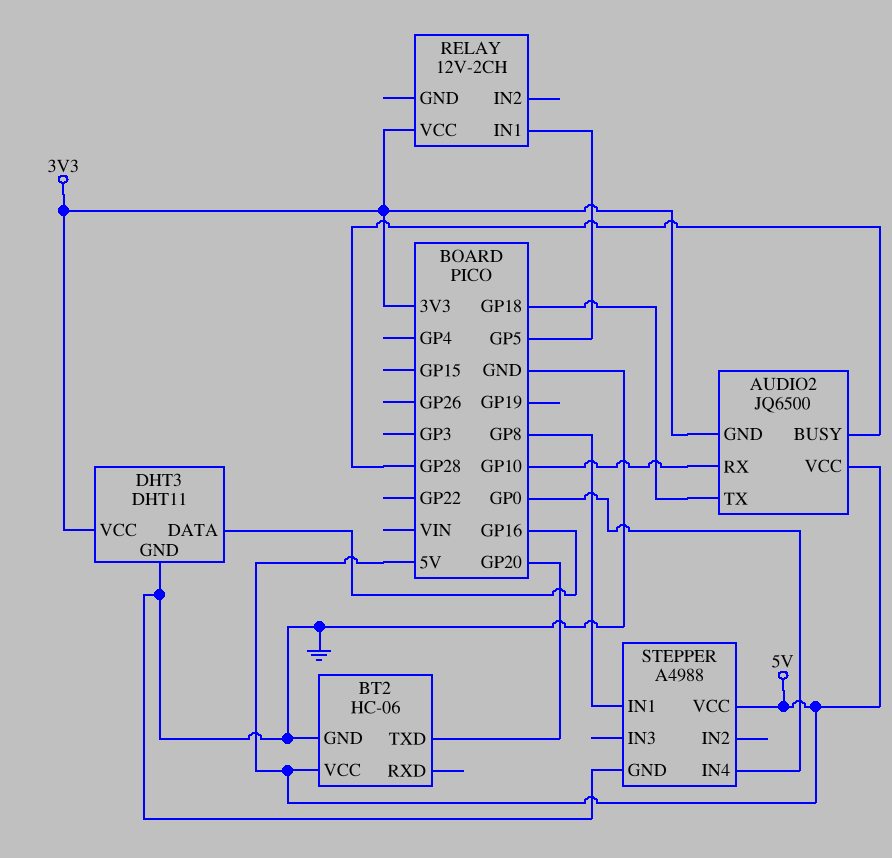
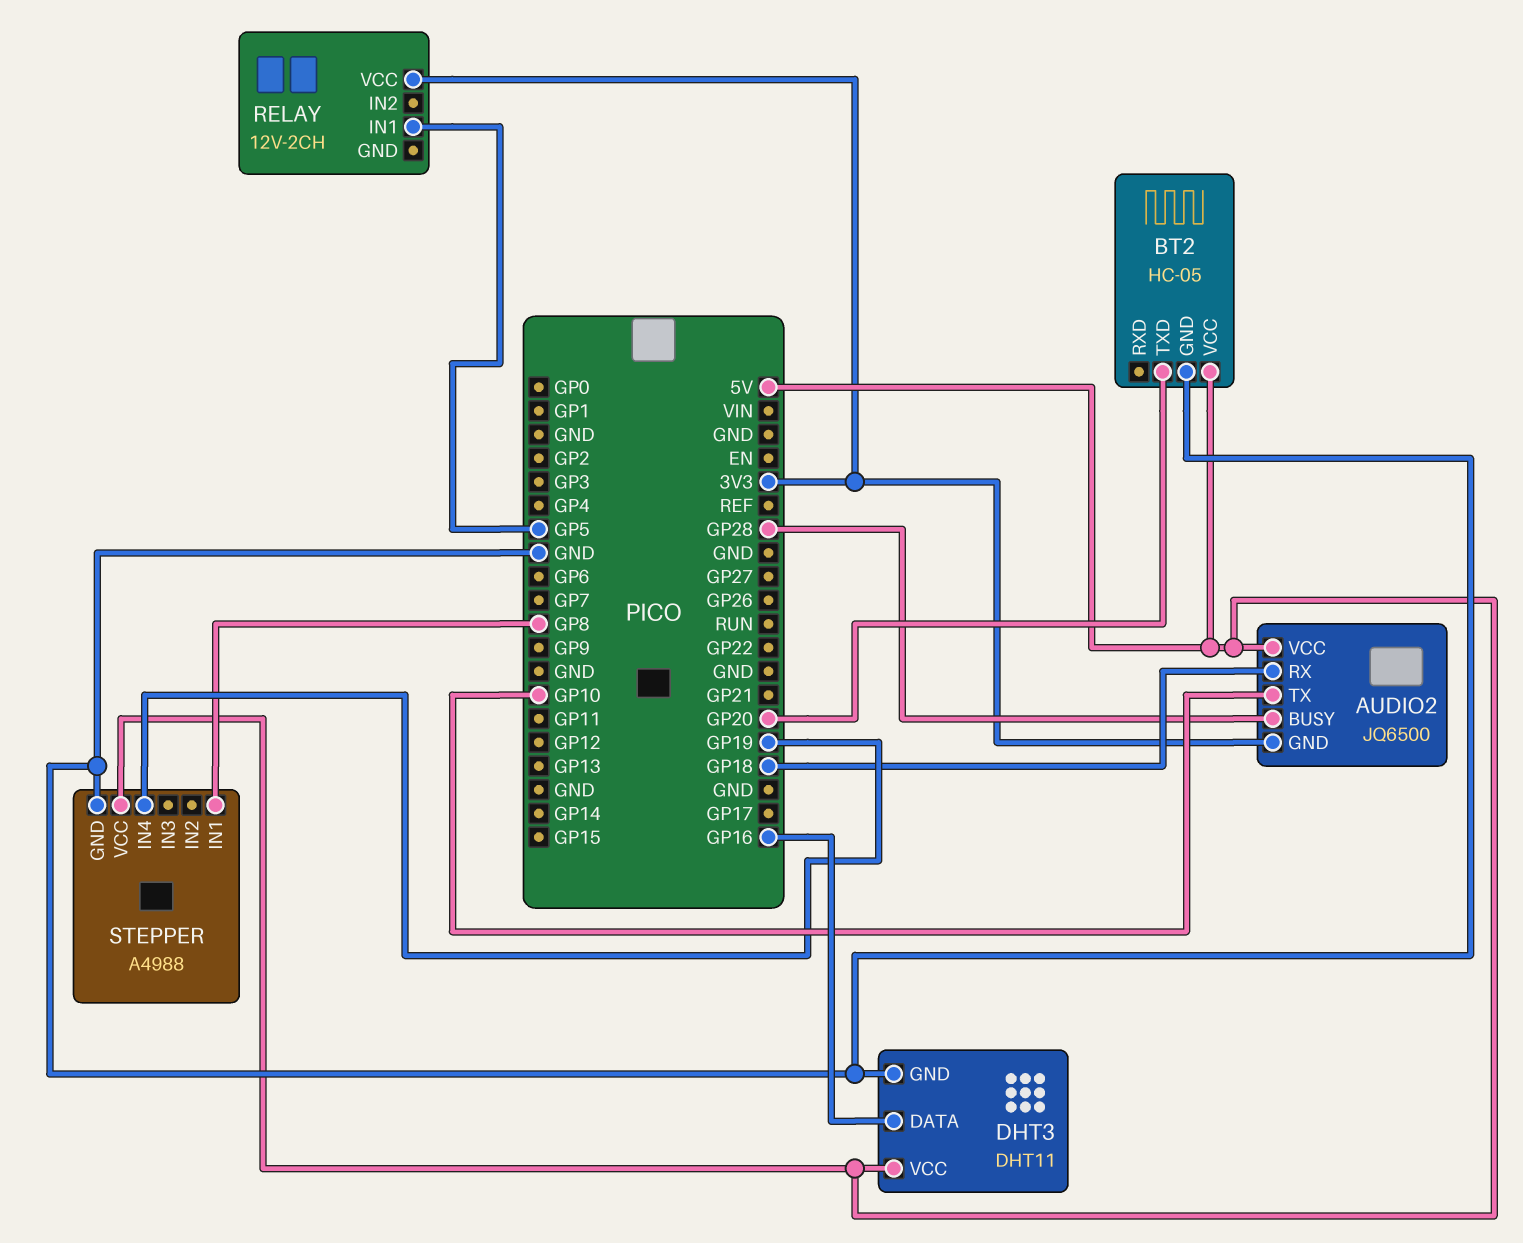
AUDIO2 pin RX: GP10 -> GP18
AUDIO2 pin TX: GP18 -> GP10
BT2: HC-06 -> HC-05
DHT3 pin VCC: 3V3 -> 5V
STEPPER pin IN4: GP0 -> GP19

